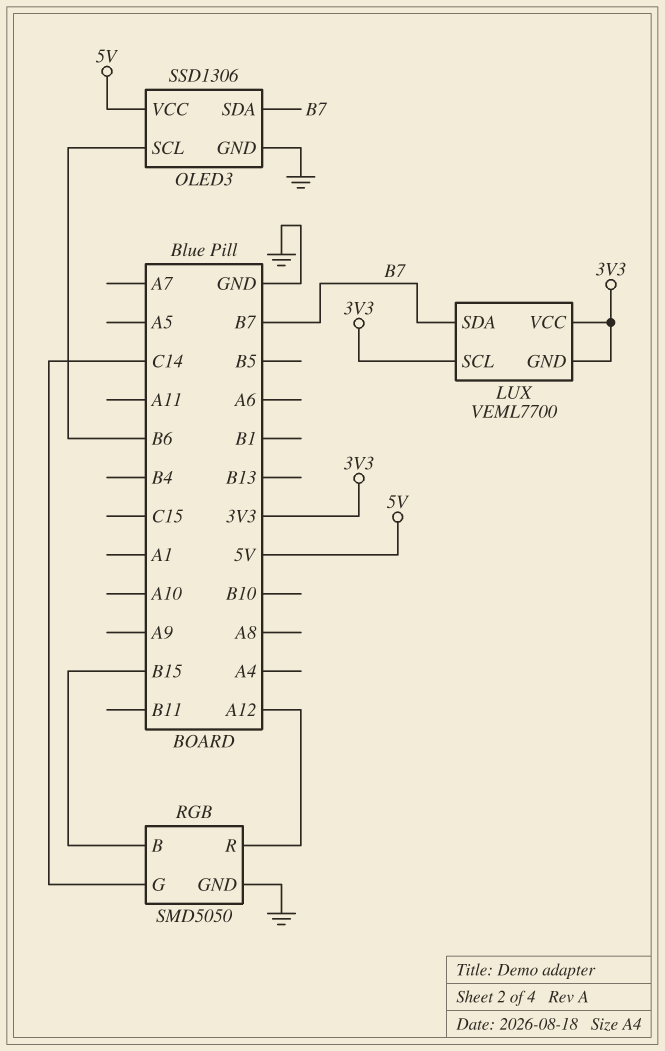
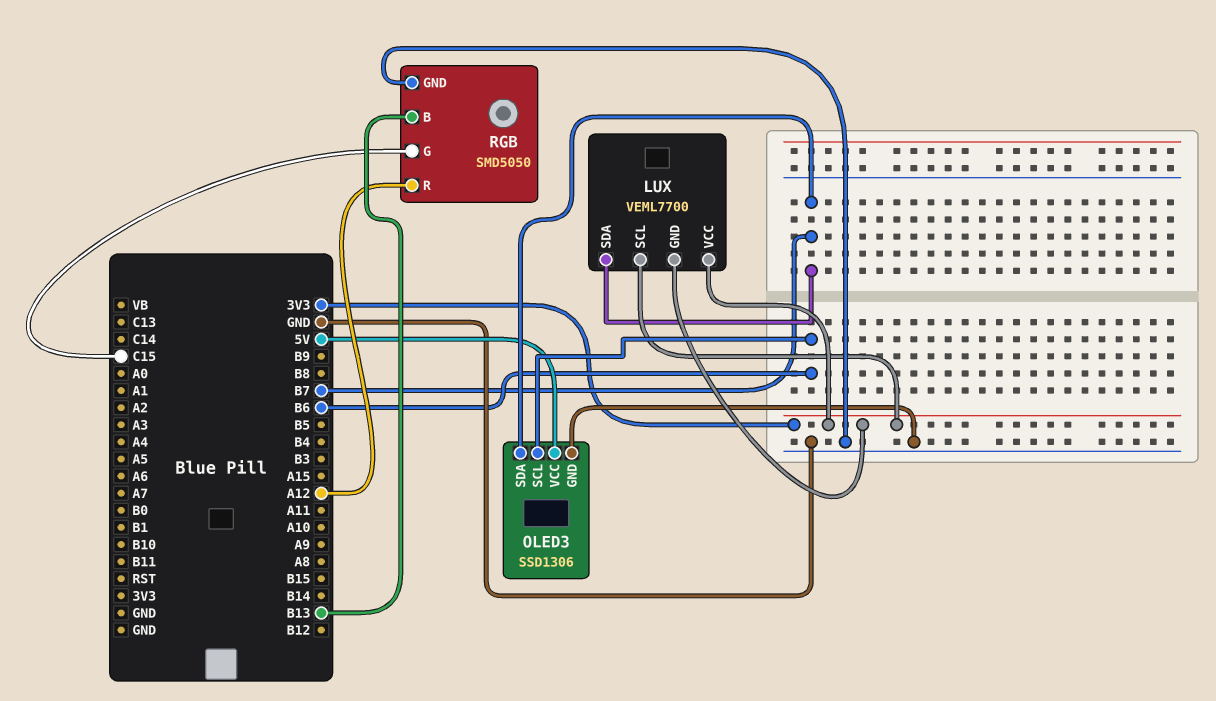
RGB pin B: B15 -> B13
RGB pin G: C14 -> C15

